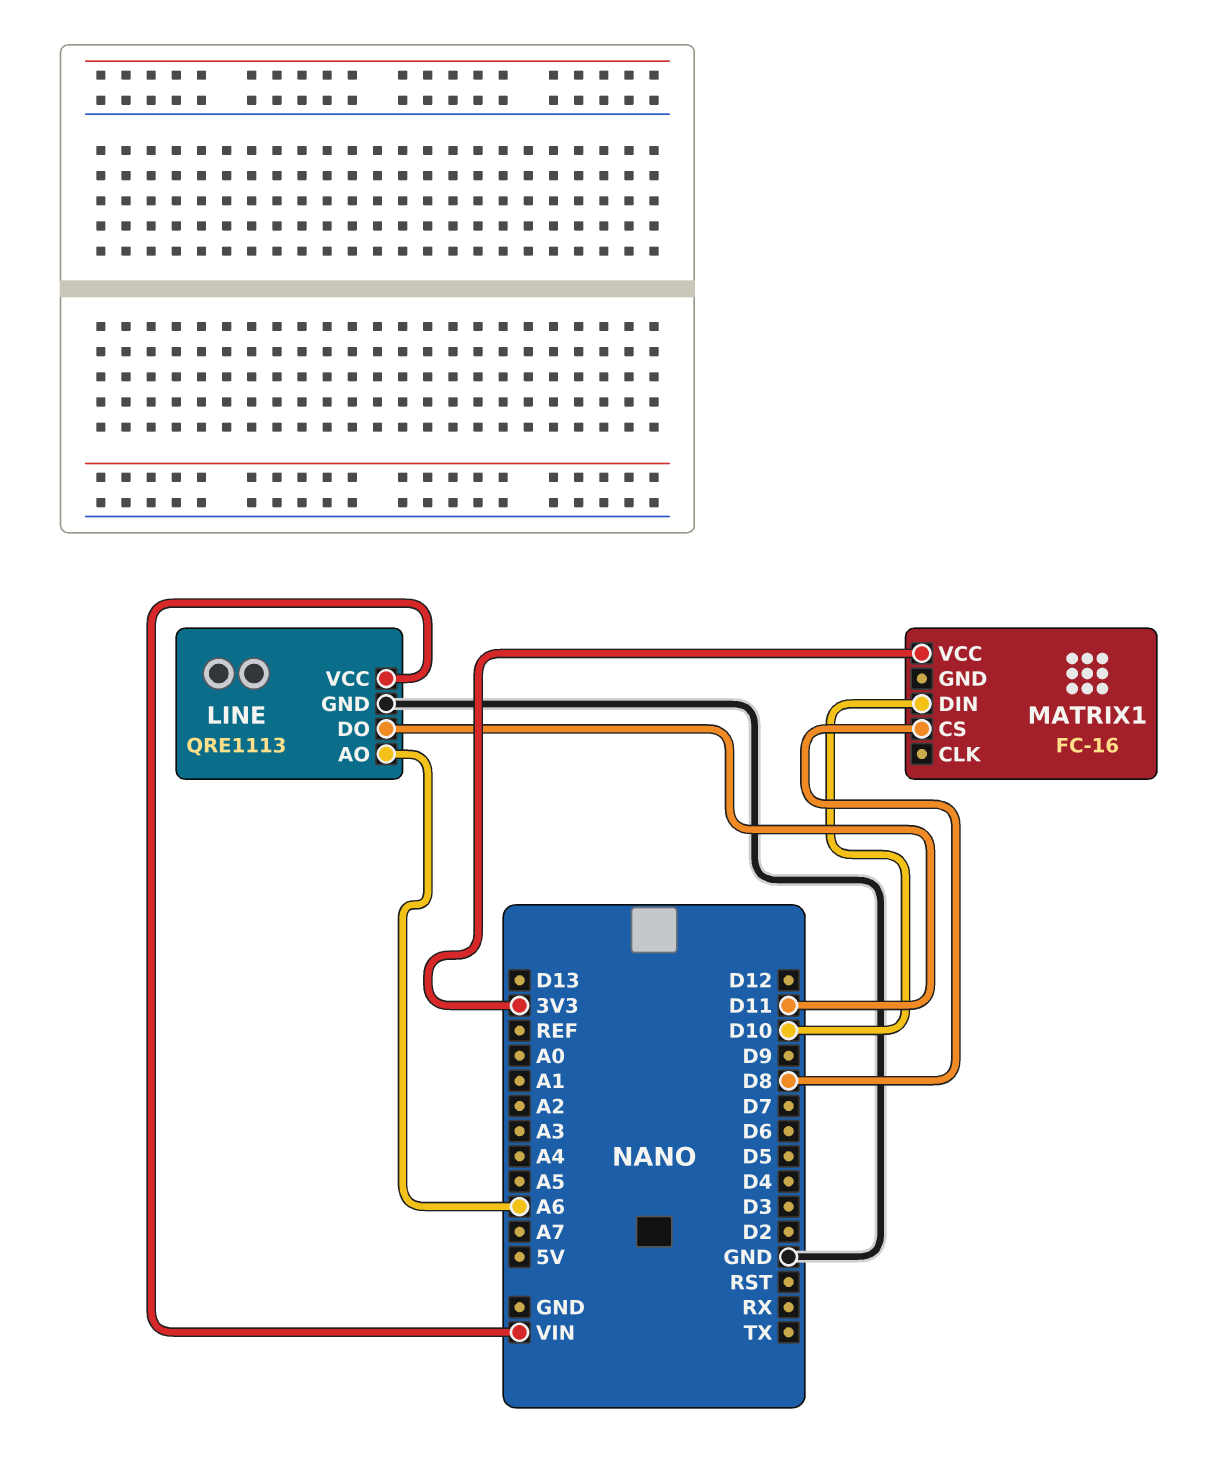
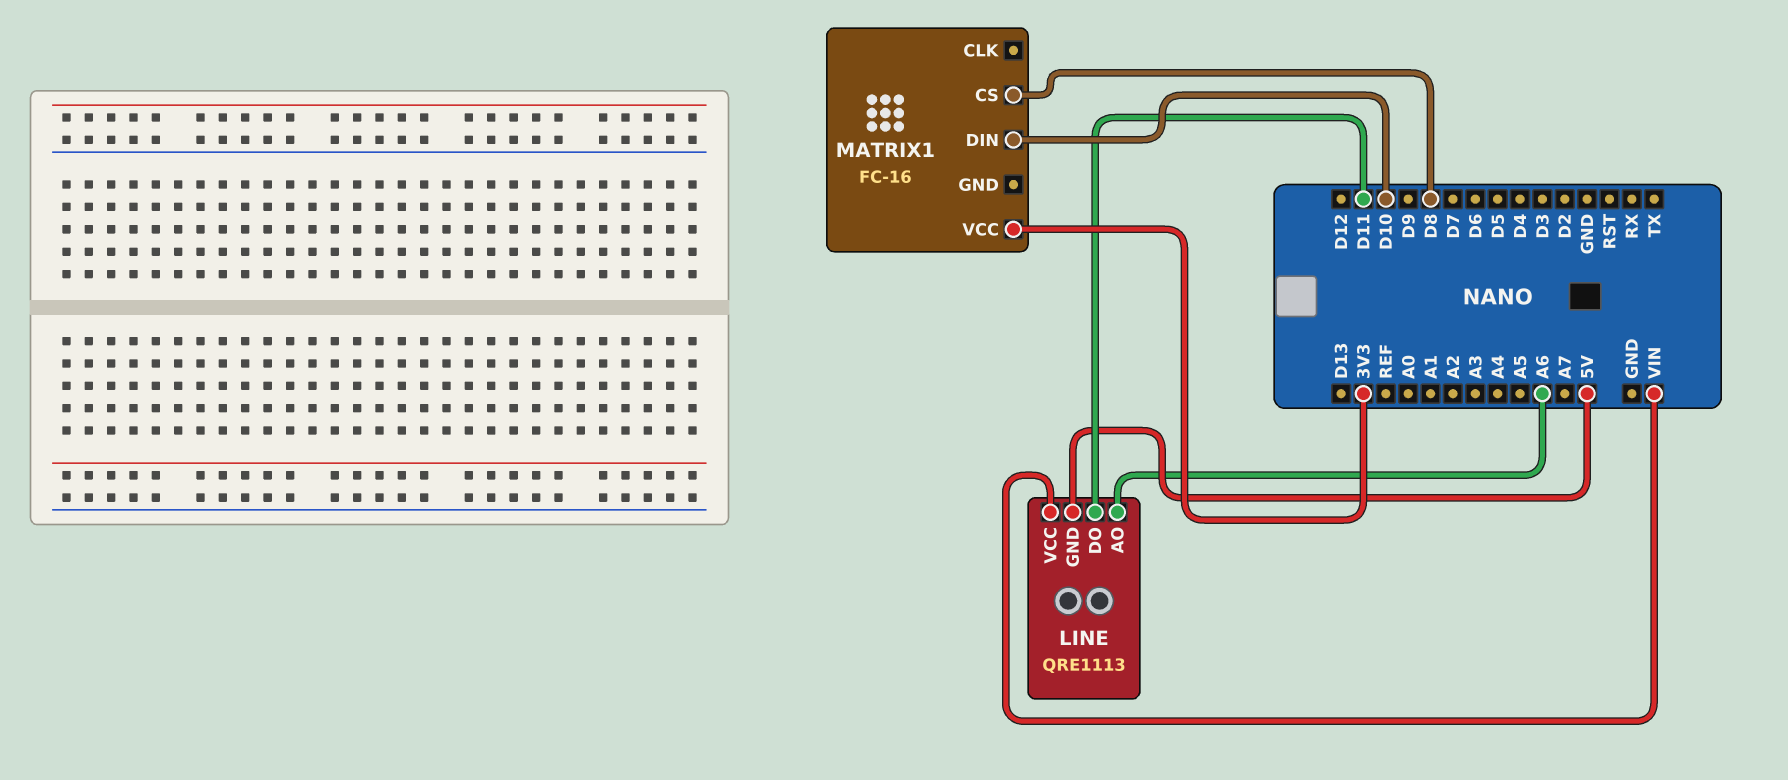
LINE pin GND: GND -> 5V

